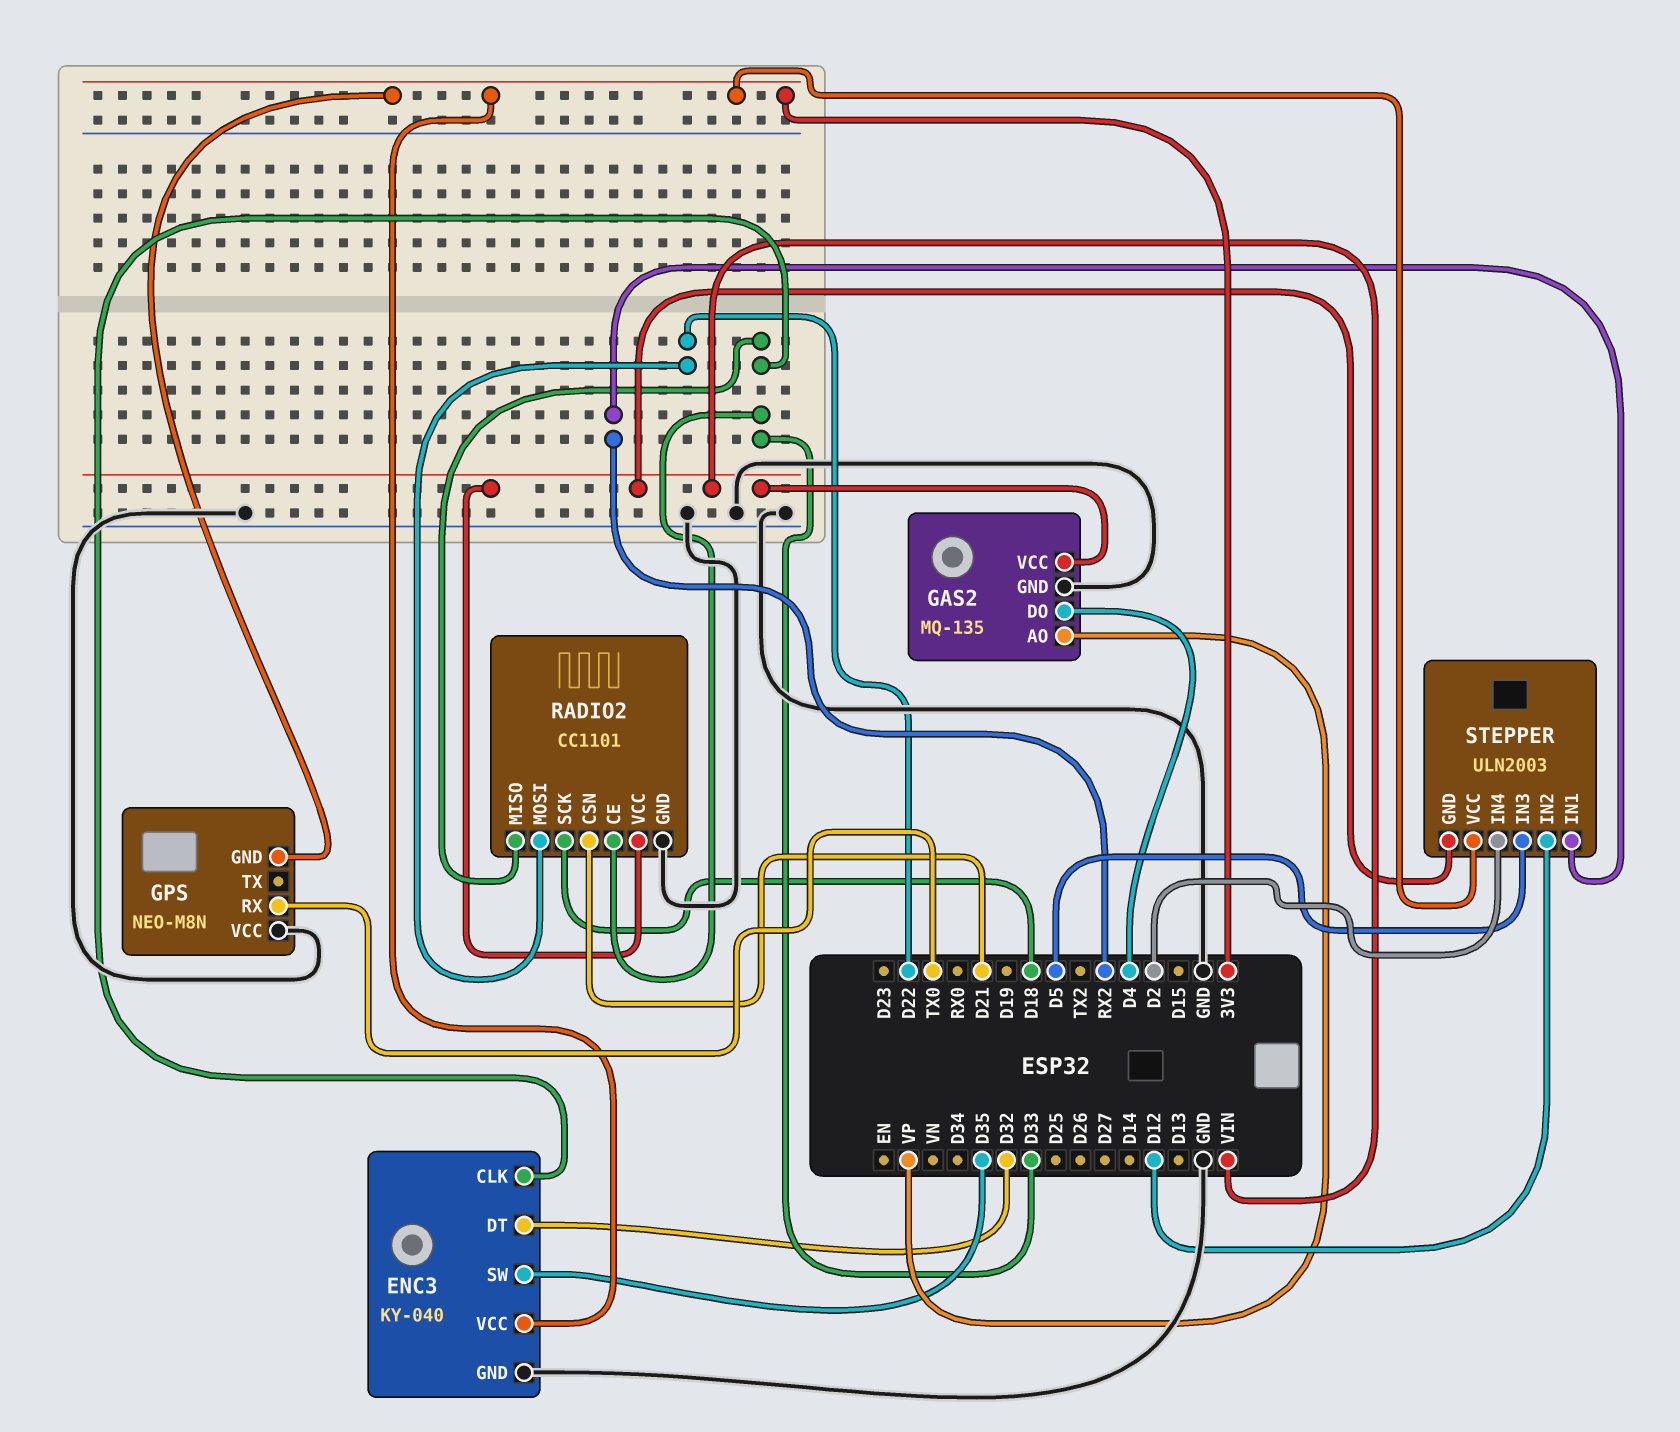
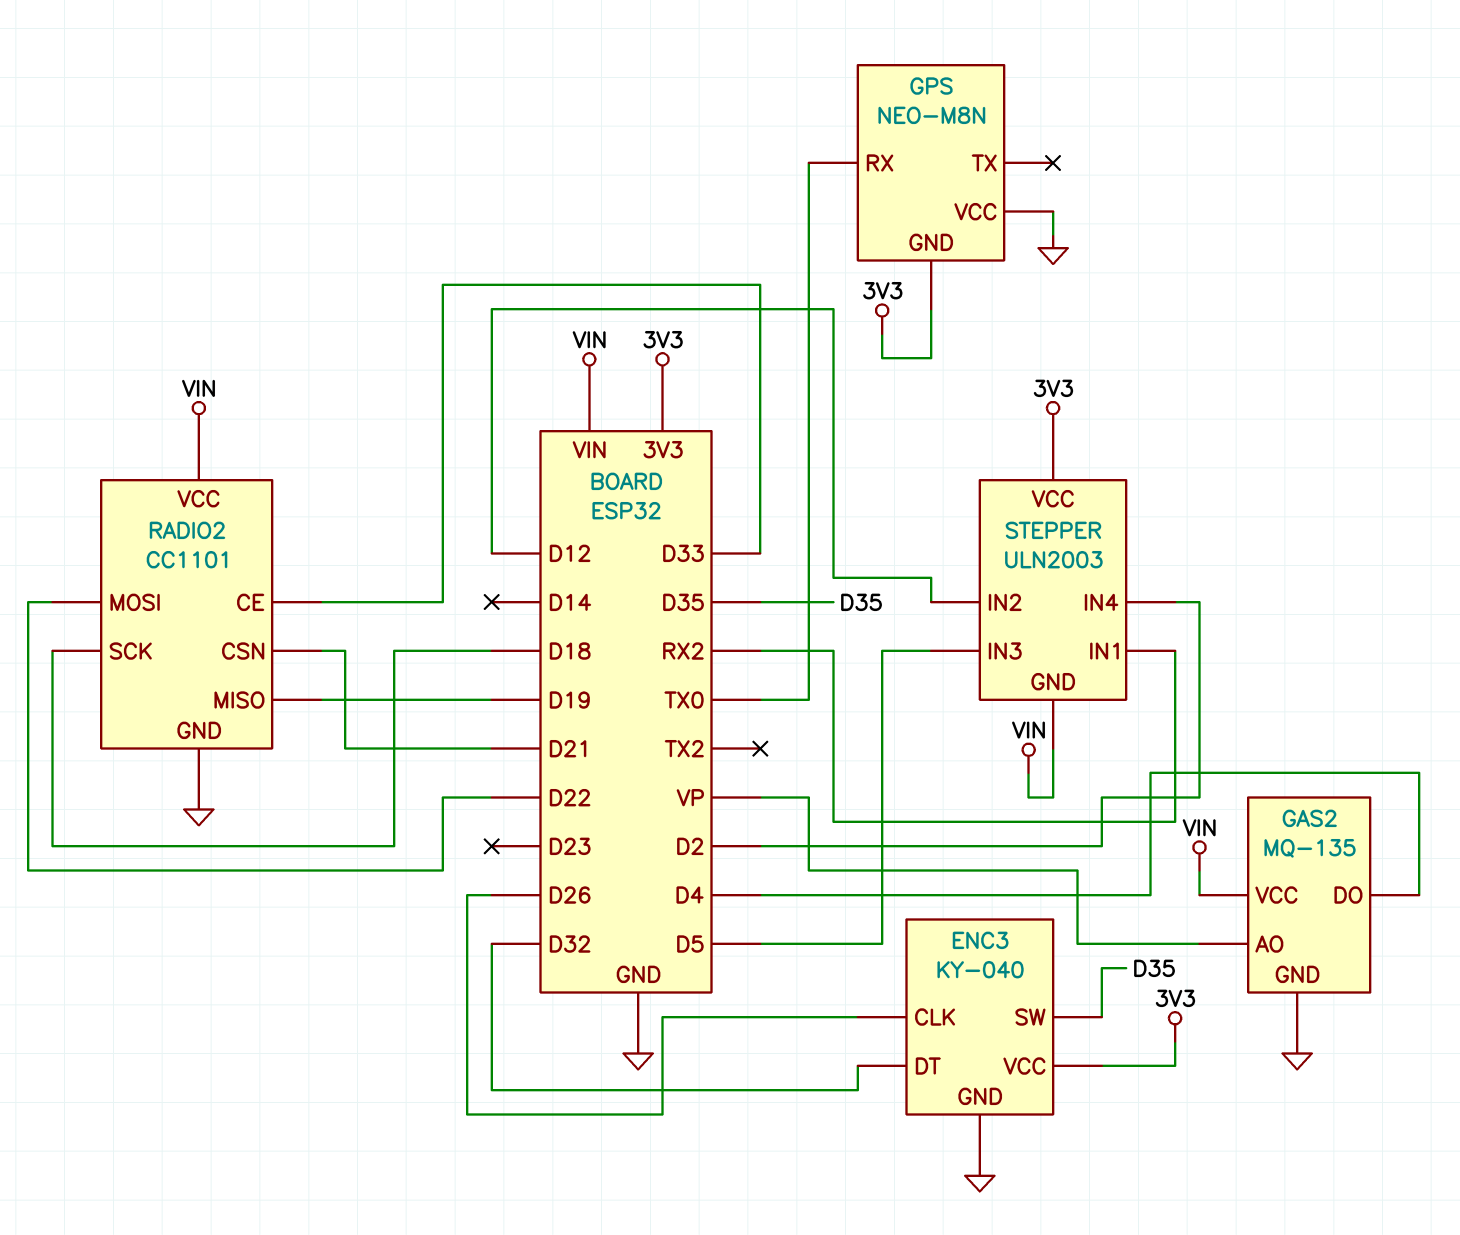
ENC3 pin CLK: D33 -> D26
RADIO2 pin MISO: D33 -> D19

